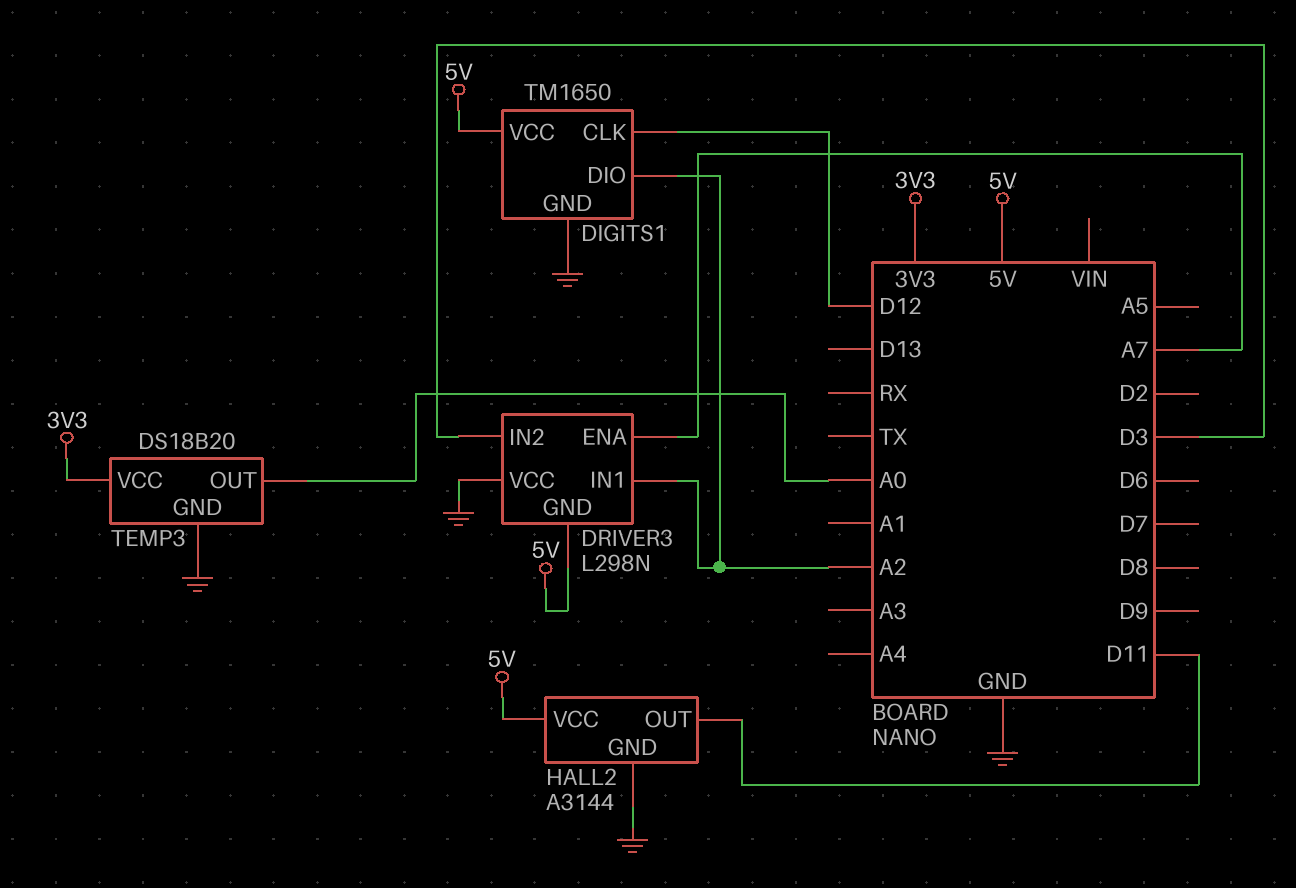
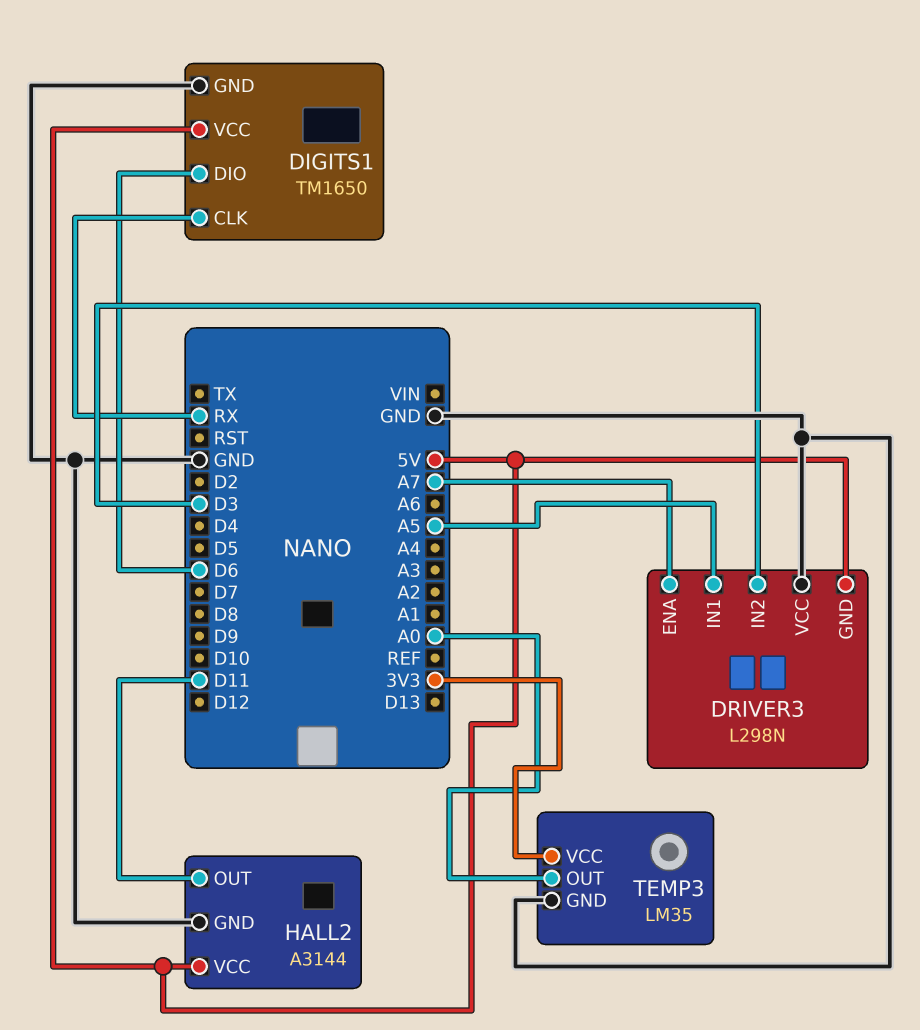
DIGITS1 pin CLK: D12 -> RX
DIGITS1 pin DIO: A2 -> D6
DRIVER3 pin IN1: A2 -> A5
TEMP3: DS18B20 -> LM35

